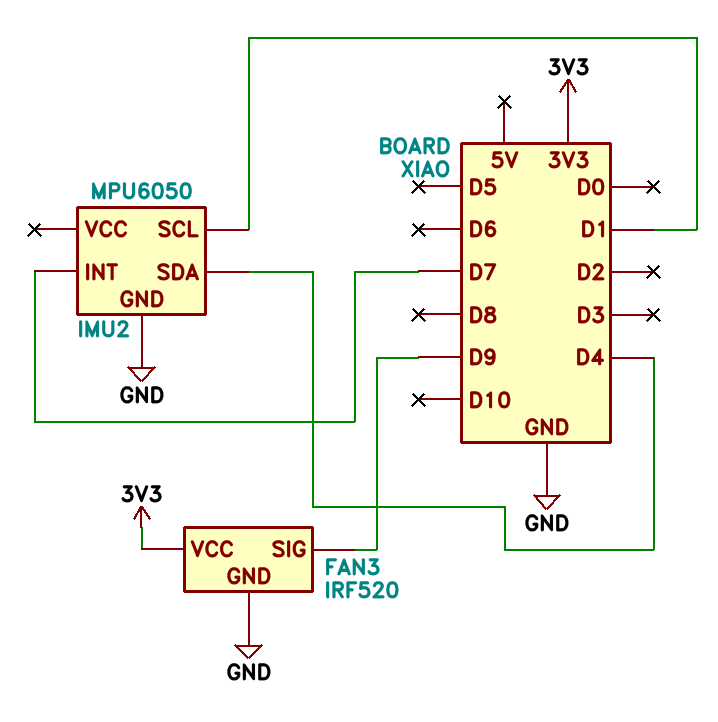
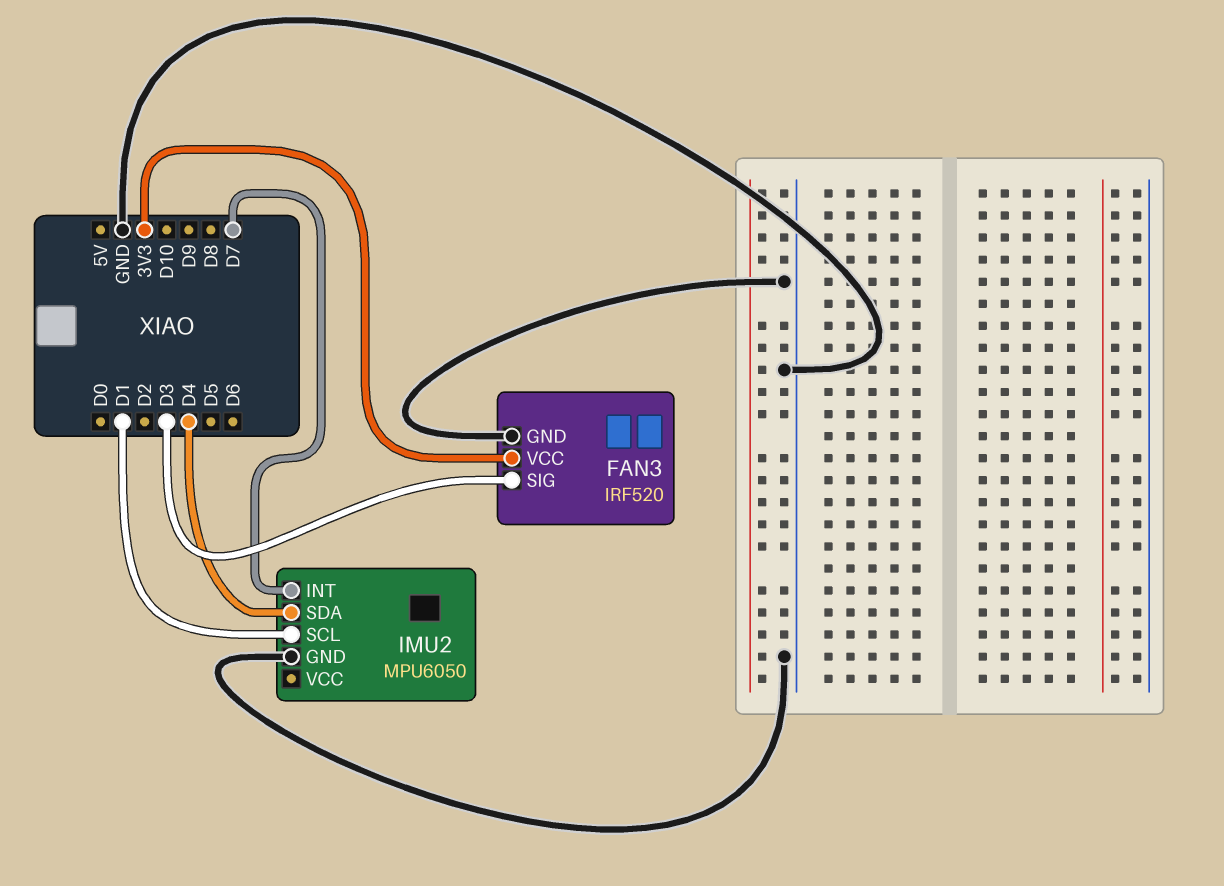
FAN3 pin SIG: D9 -> D3

